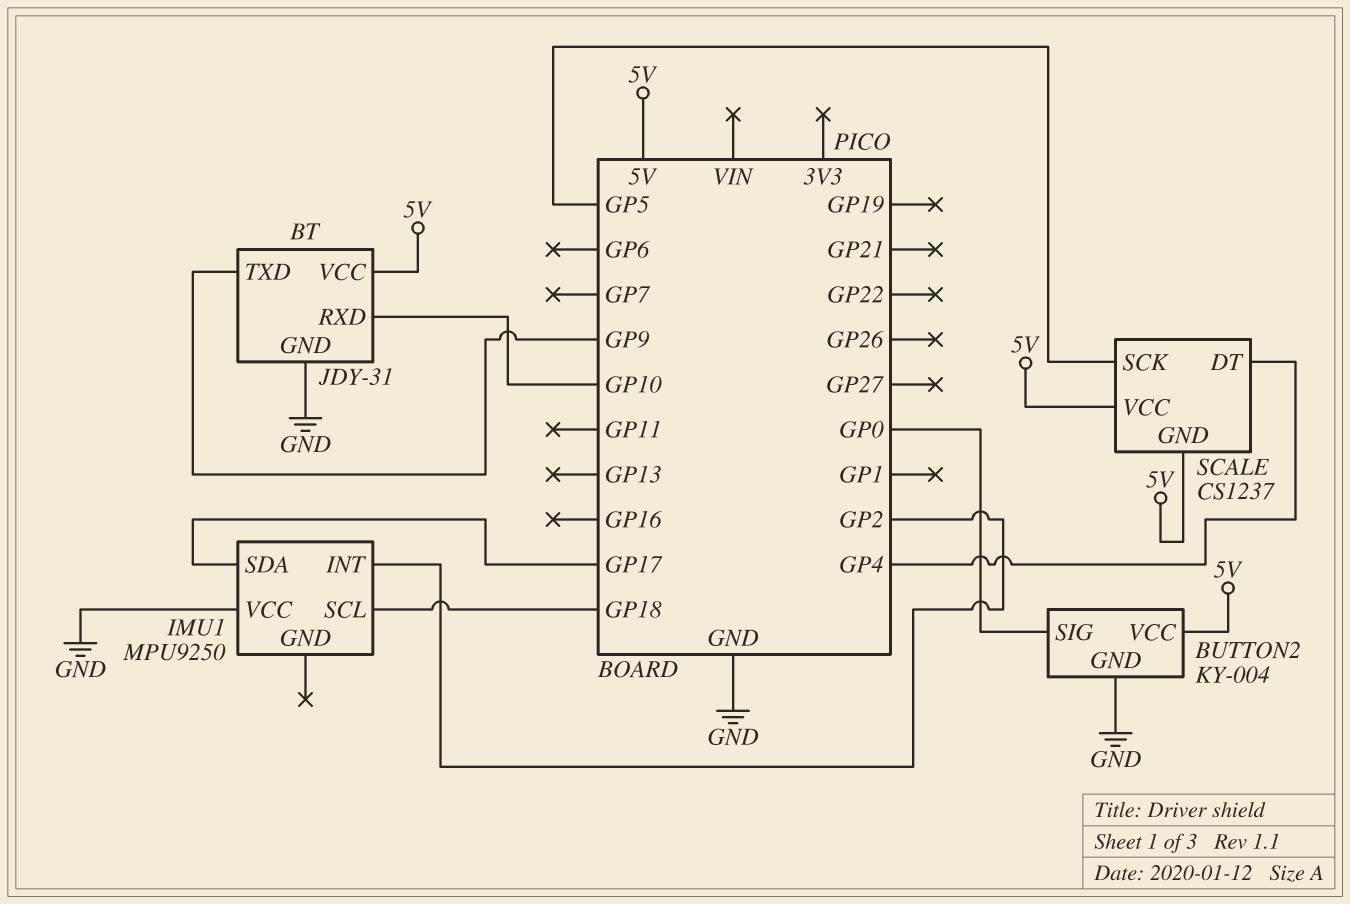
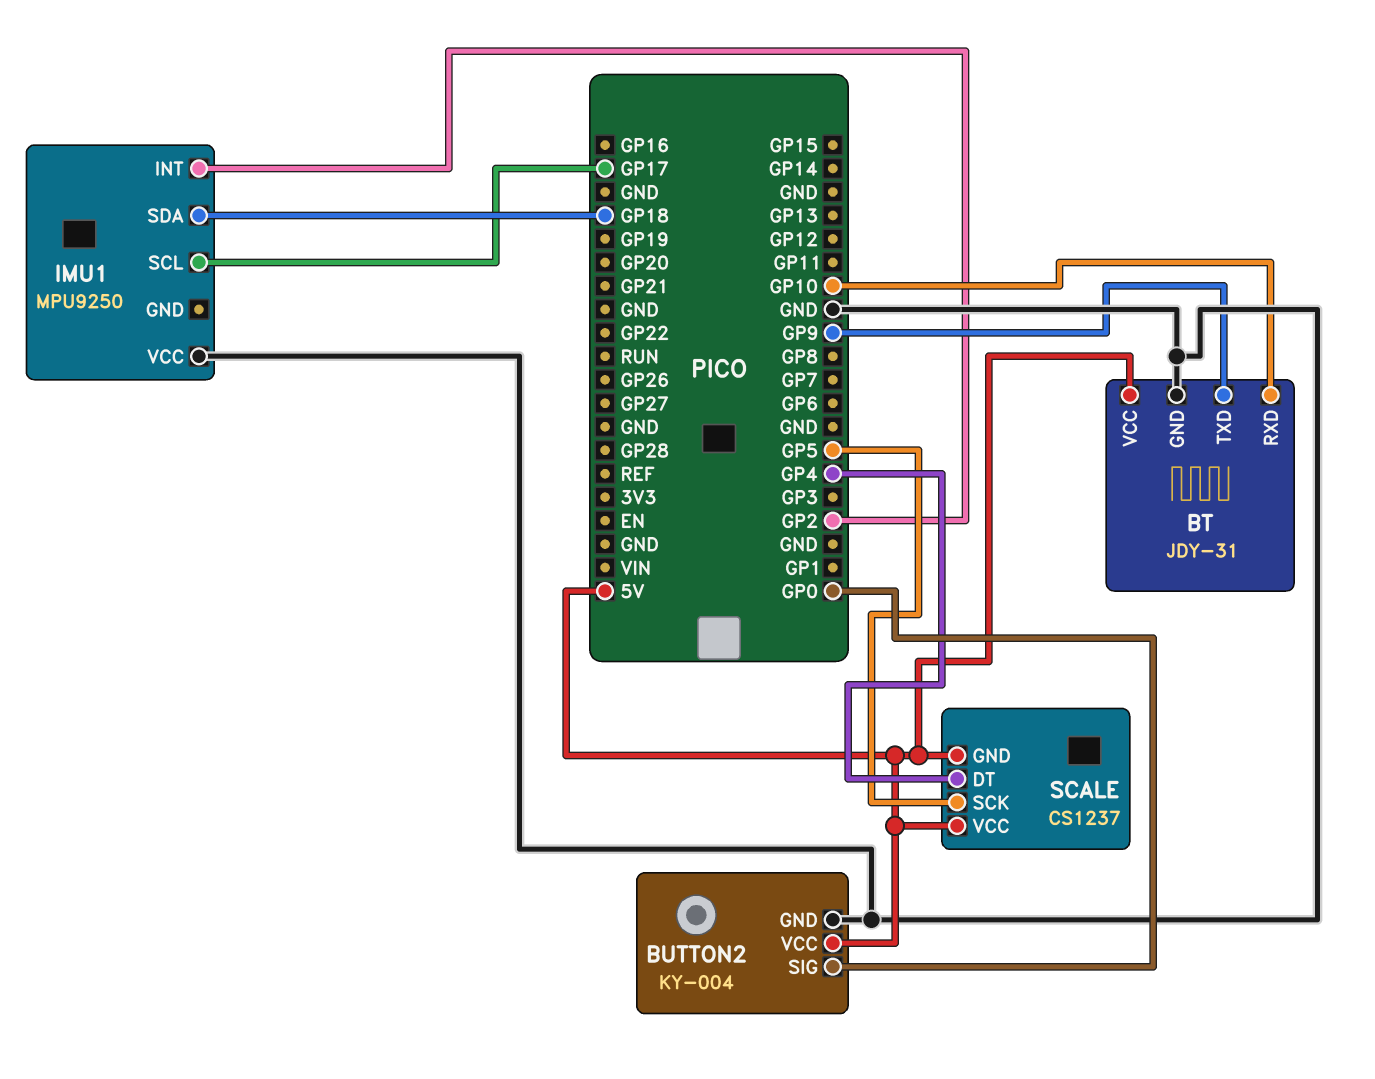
IMU1 pin SCL: GP18 -> GP17
IMU1 pin SDA: GP17 -> GP18

